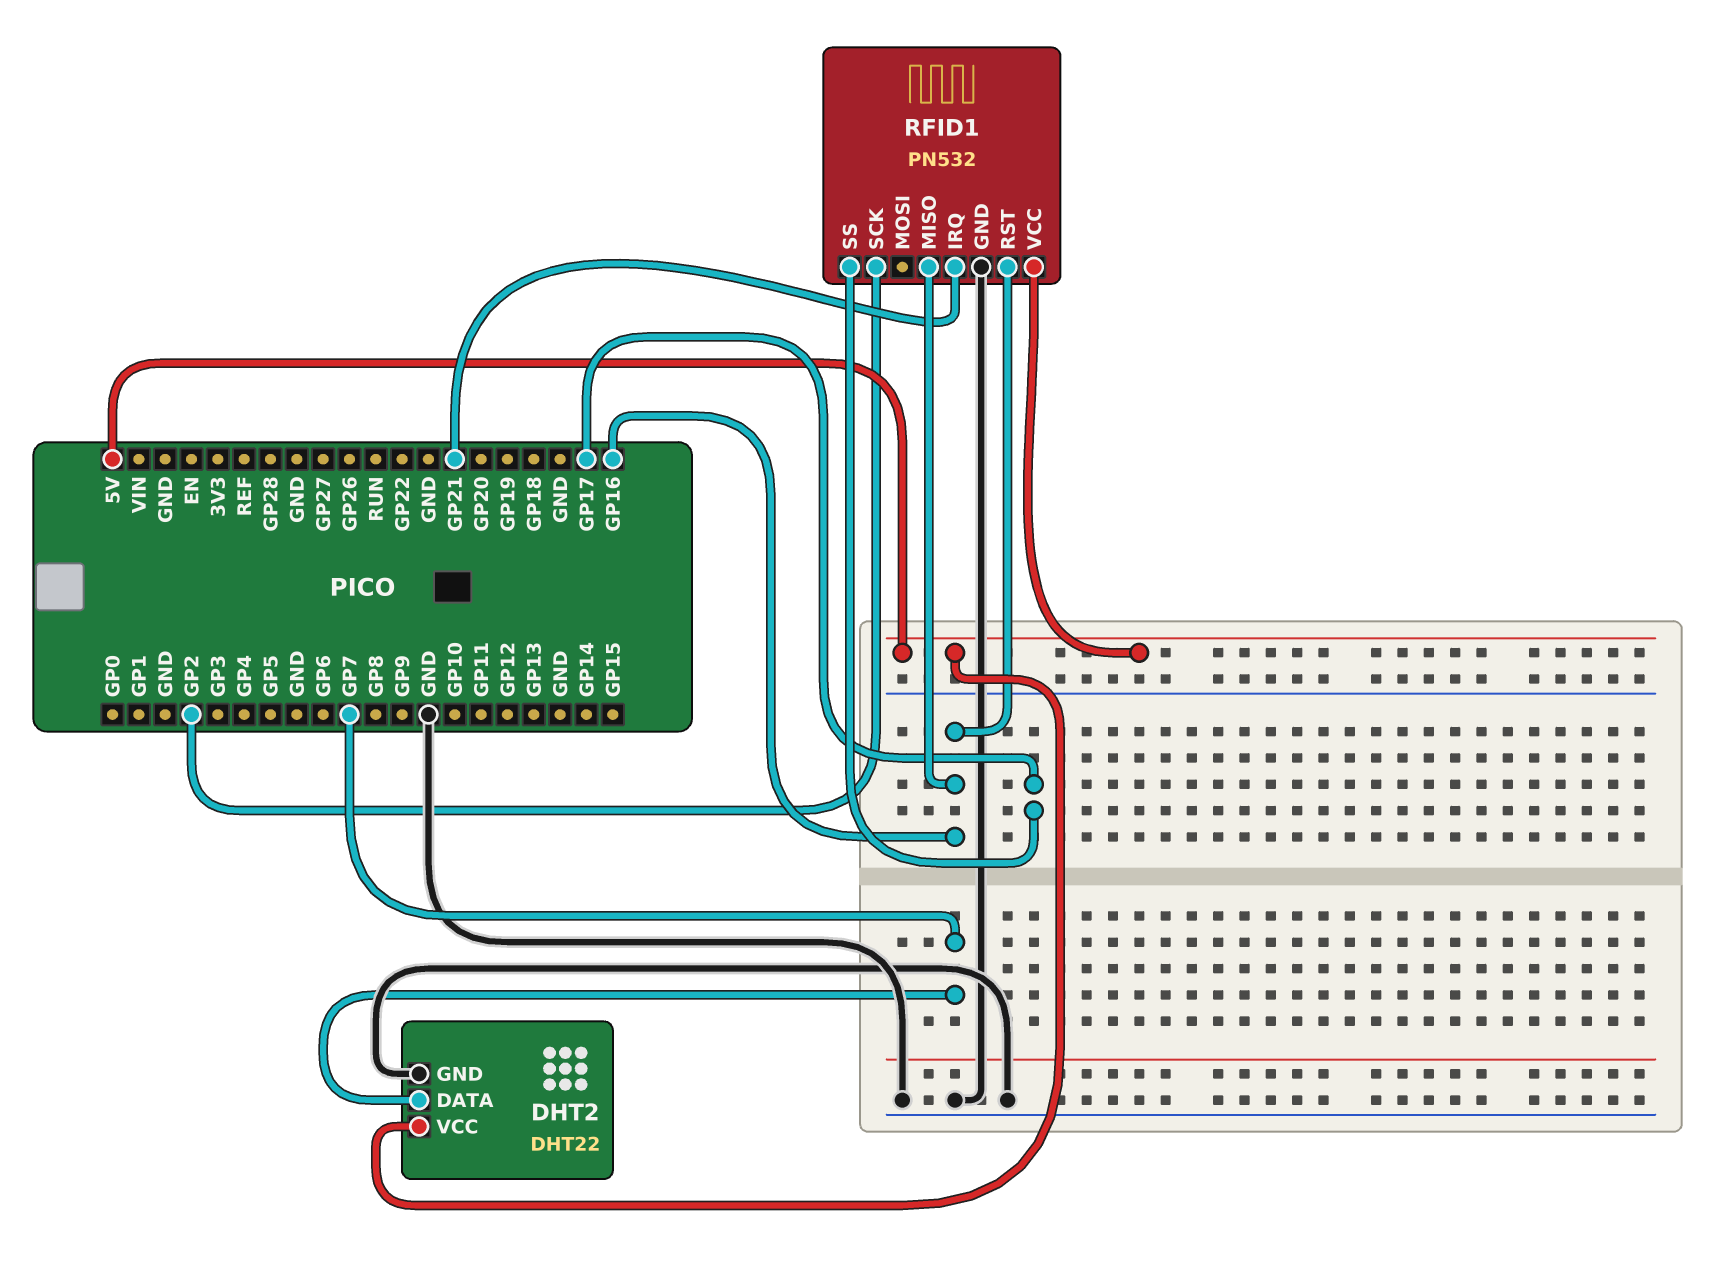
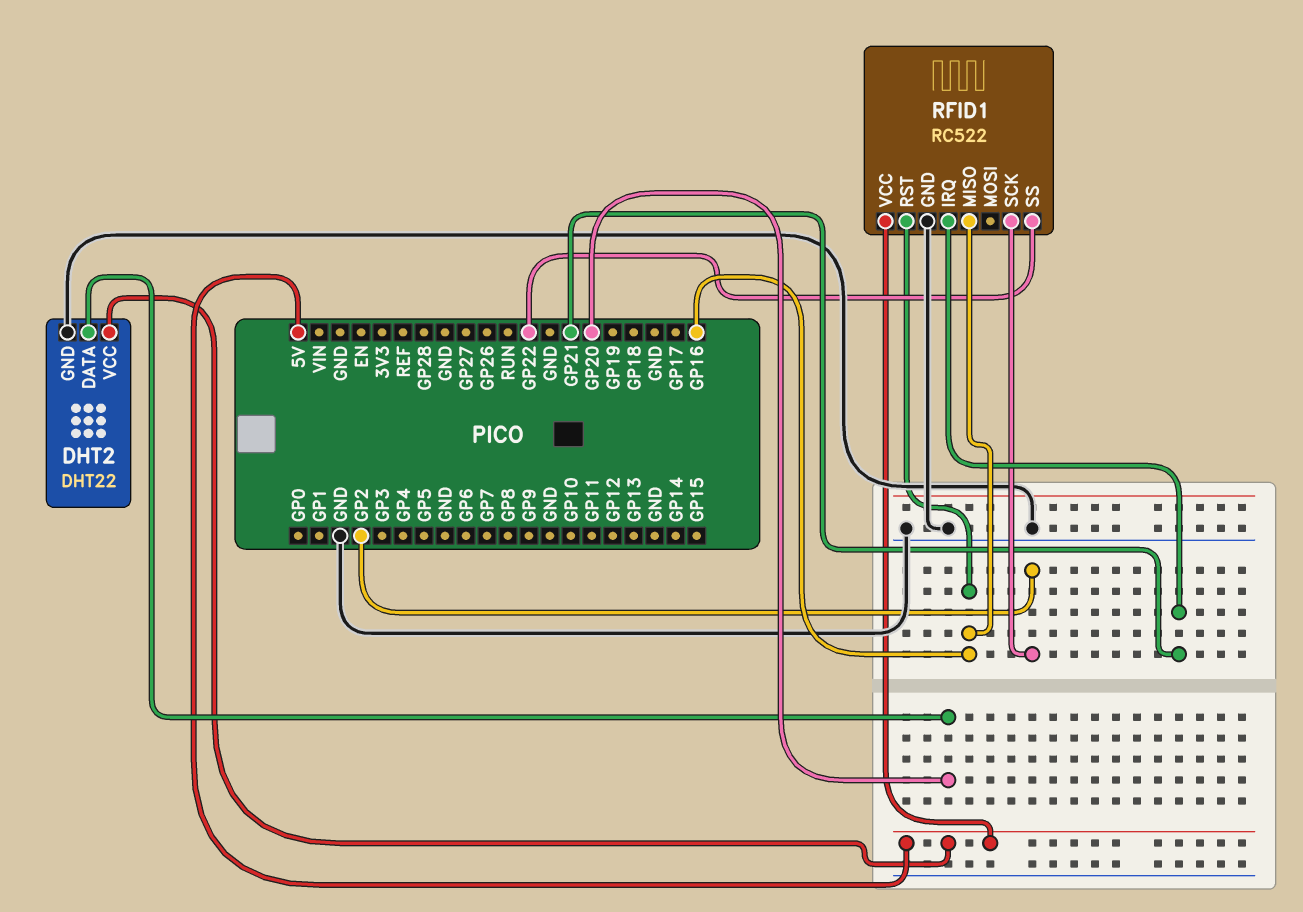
DHT2 pin DATA: GP7 -> GP20
RFID1: PN532 -> RC522
RFID1 pin SS: GP17 -> GP22

